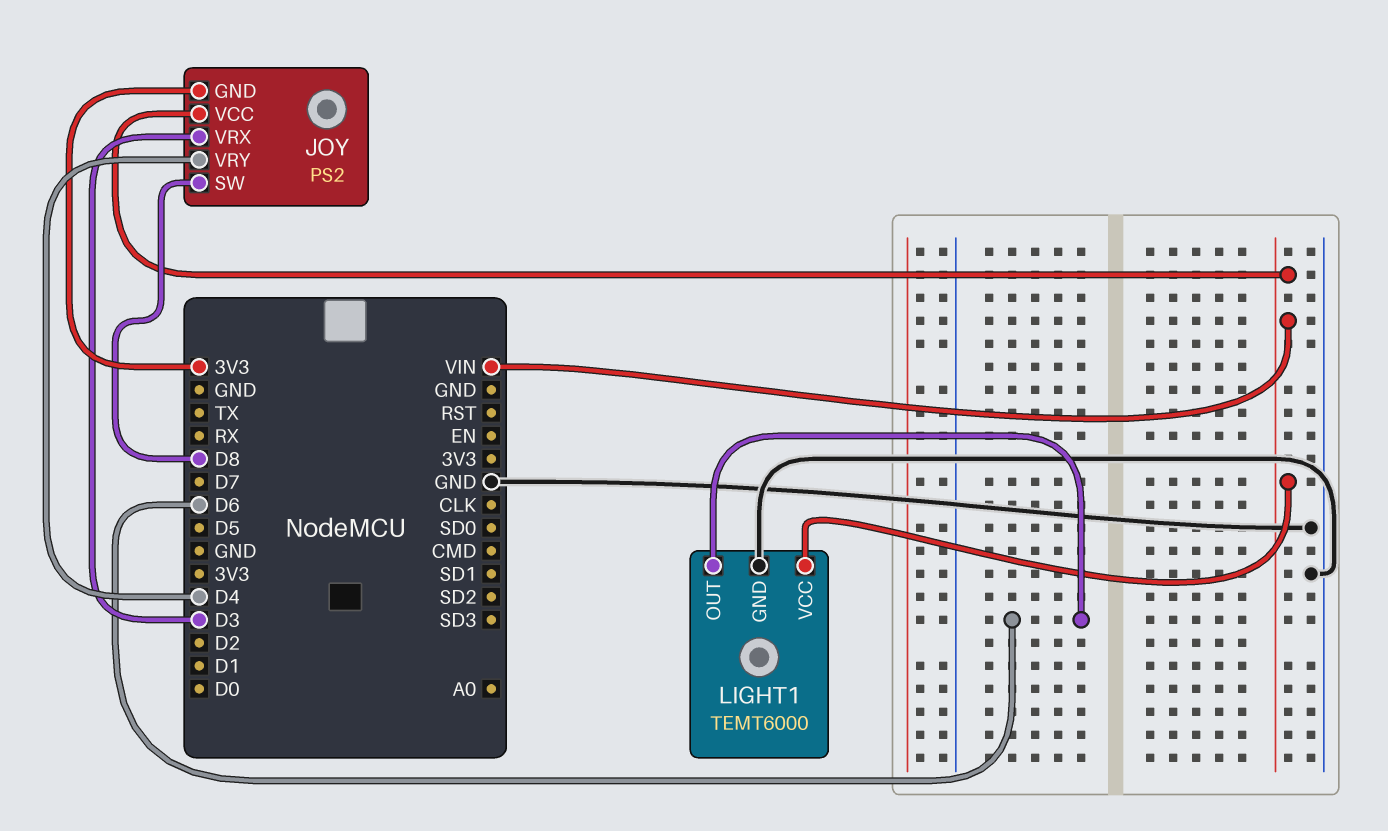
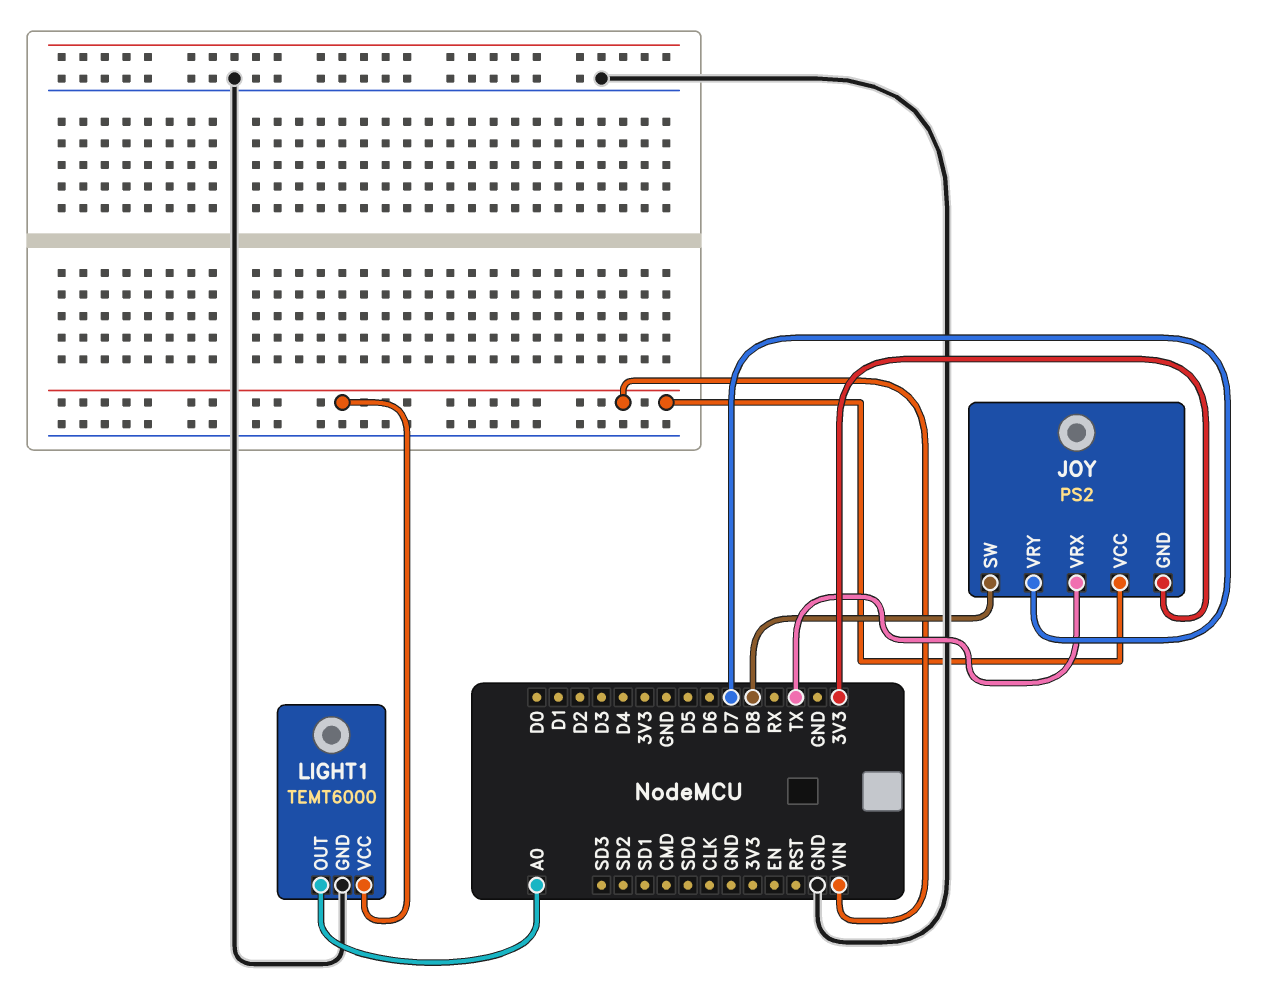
JOY pin VRX: D3 -> TX
JOY pin VRY: D4 -> D7
LIGHT1 pin OUT: D6 -> A0

